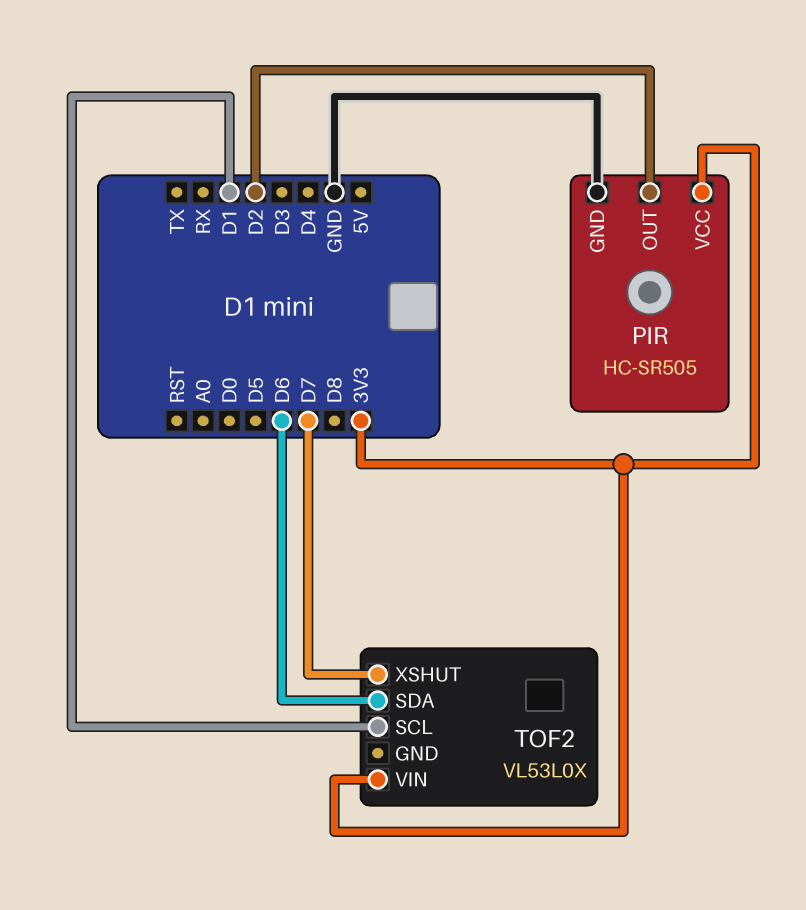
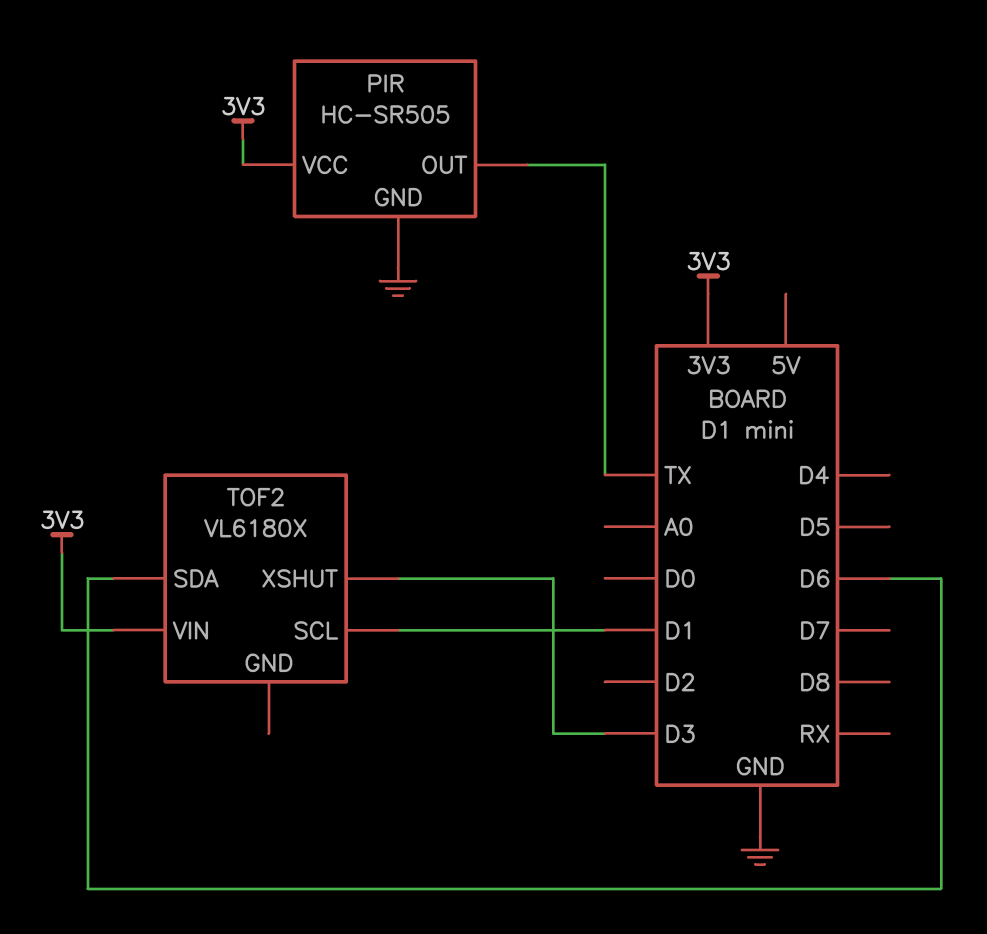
PIR pin OUT: D2 -> TX
TOF2: VL53L0X -> VL6180X
TOF2 pin XSHUT: D7 -> D3

